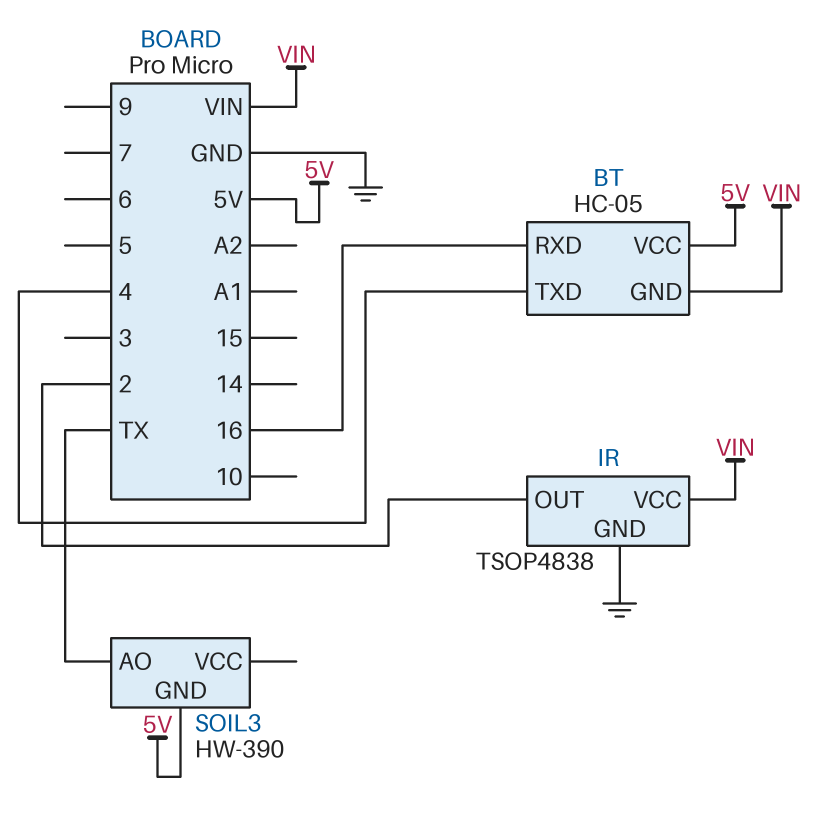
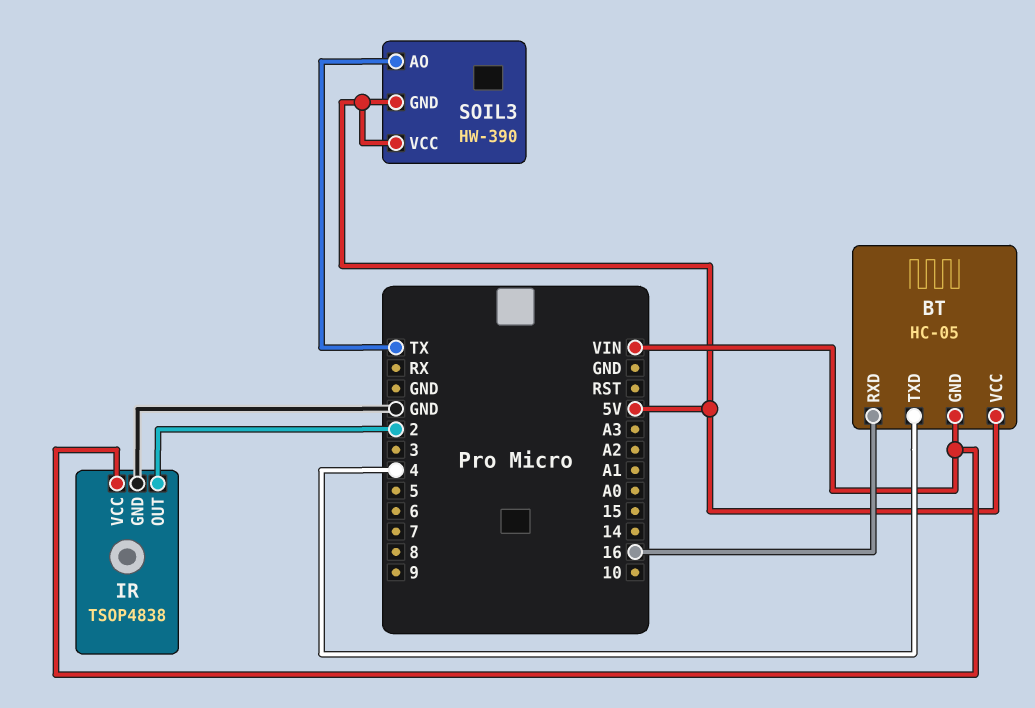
SOIL3 pin VCC: none -> 5V

